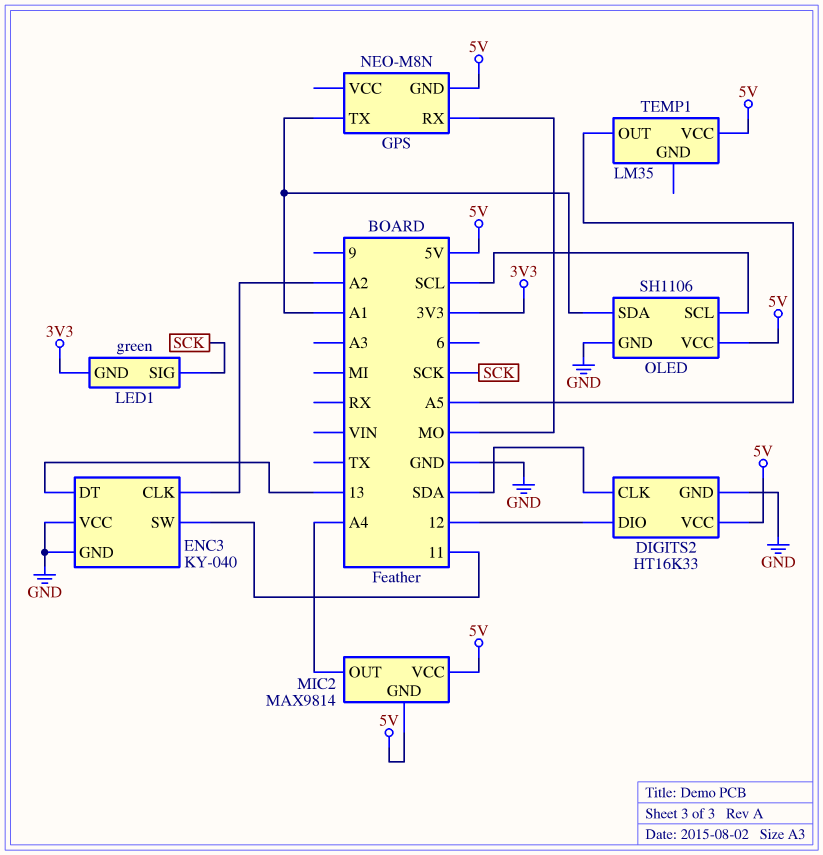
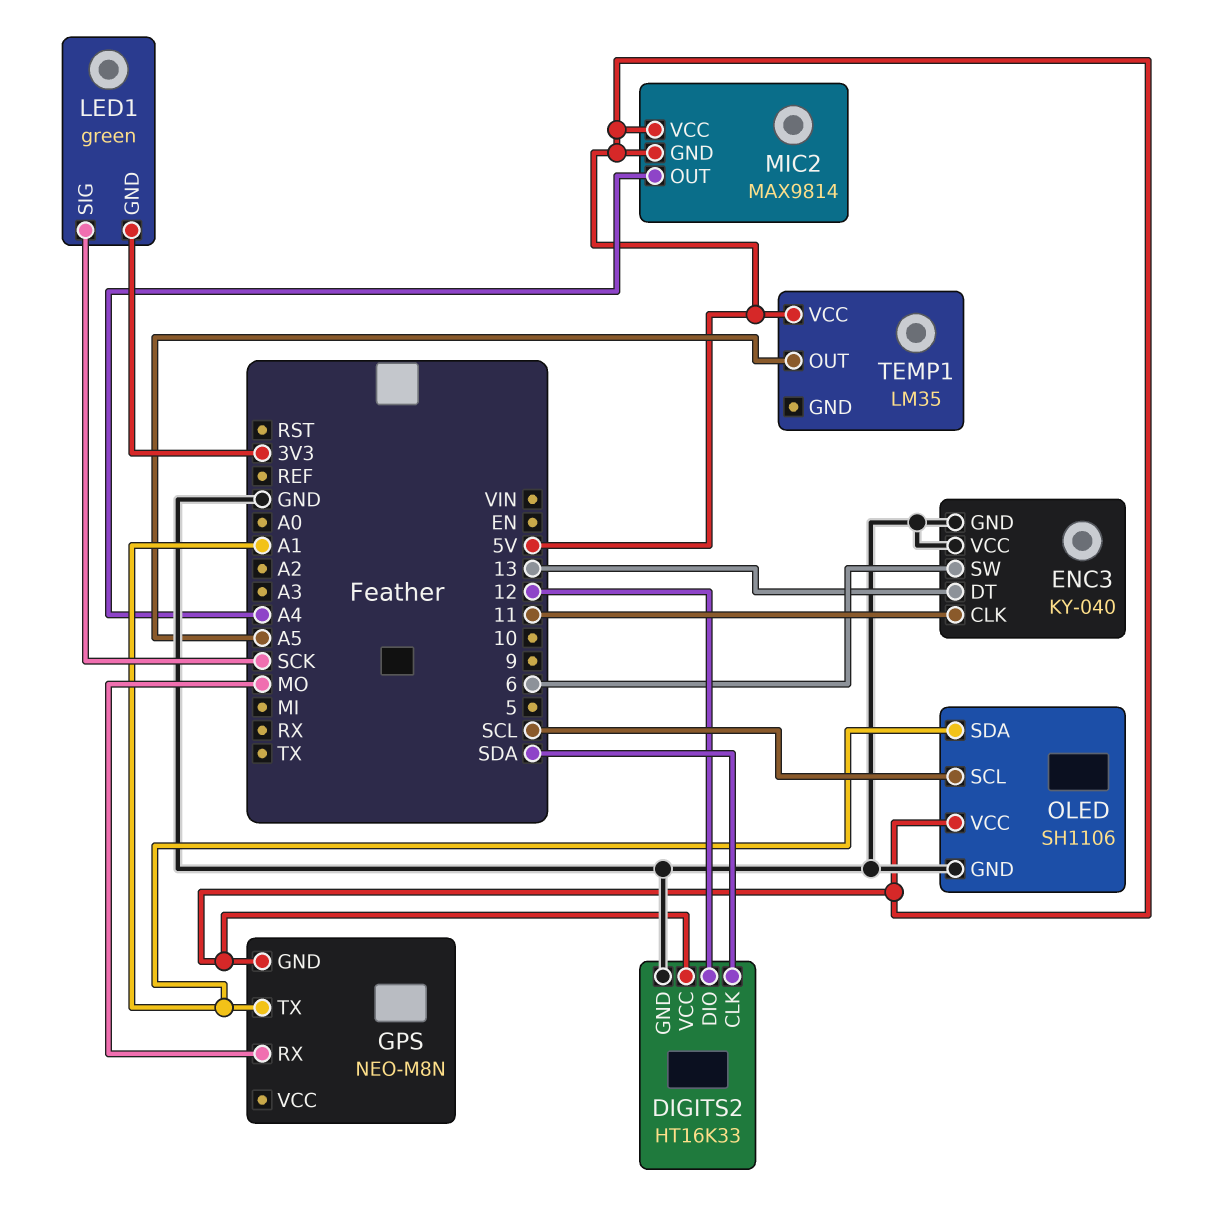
ENC3 pin CLK: A2 -> 11
ENC3 pin SW: 11 -> 6

